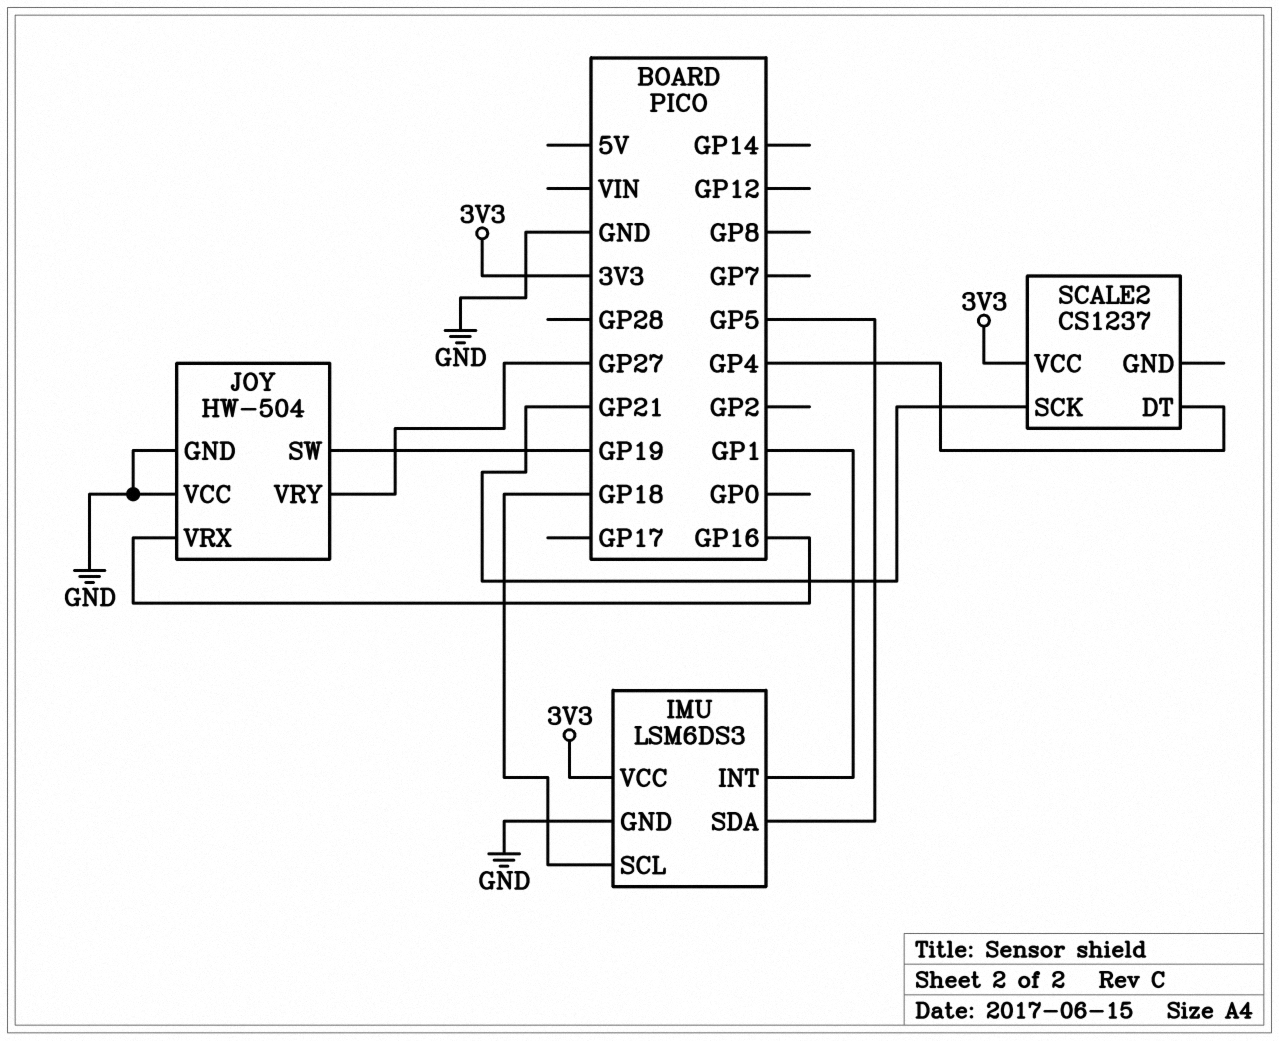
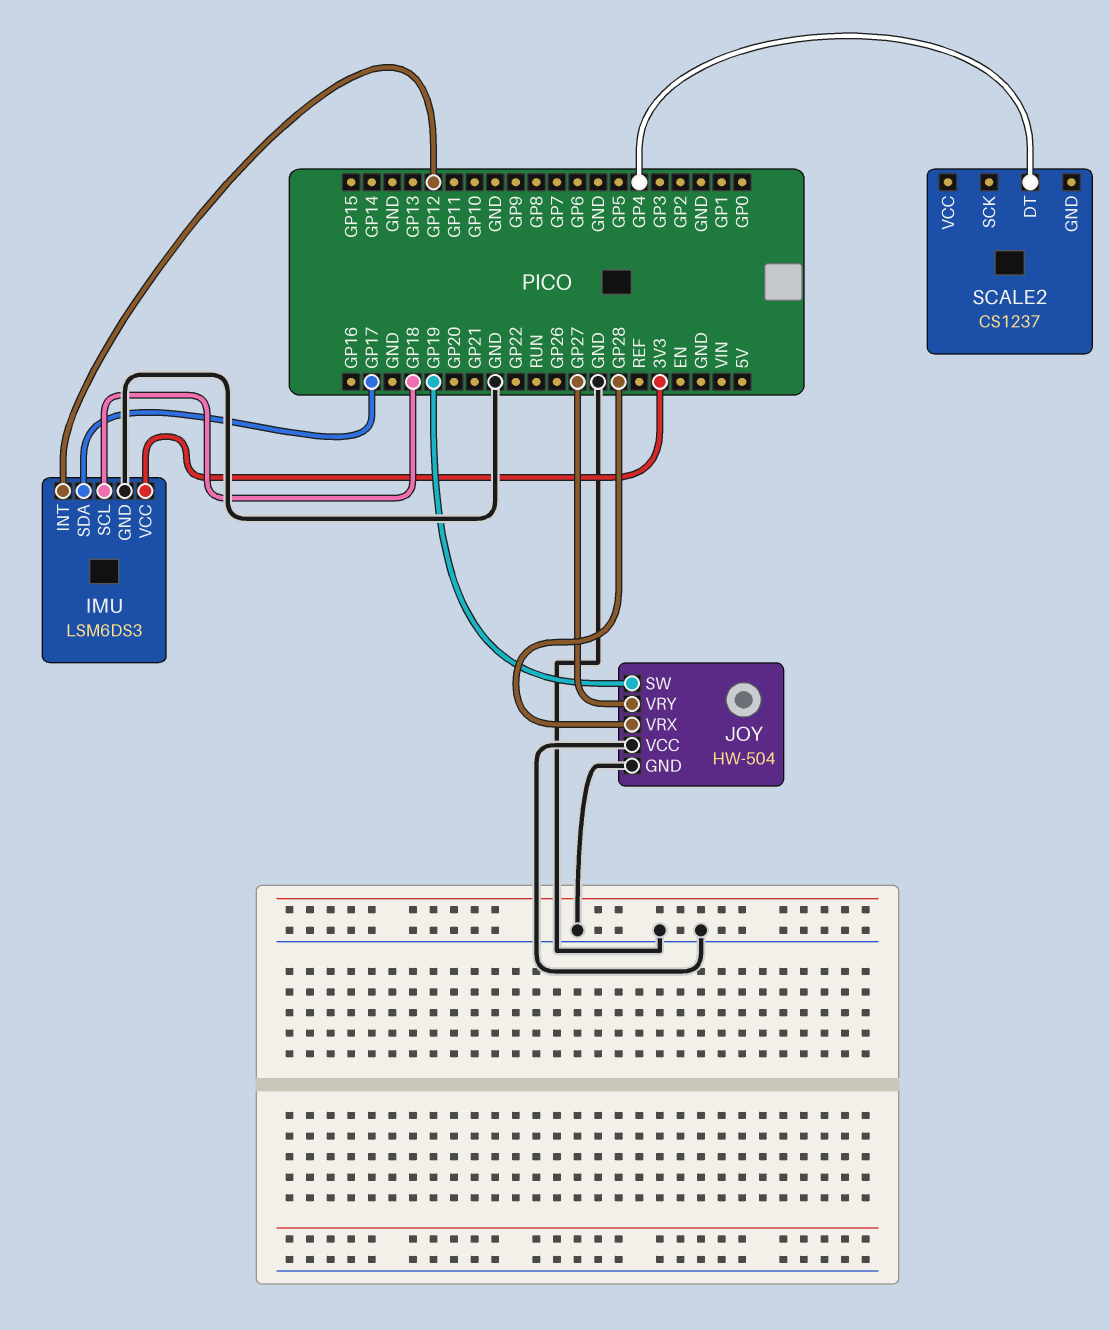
IMU pin INT: GP1 -> GP12
IMU pin SDA: GP5 -> GP17
JOY pin VRX: GP16 -> GP28
SCALE2 pin SCK: GP21 -> none
SCALE2 pin VCC: 3V3 -> none

